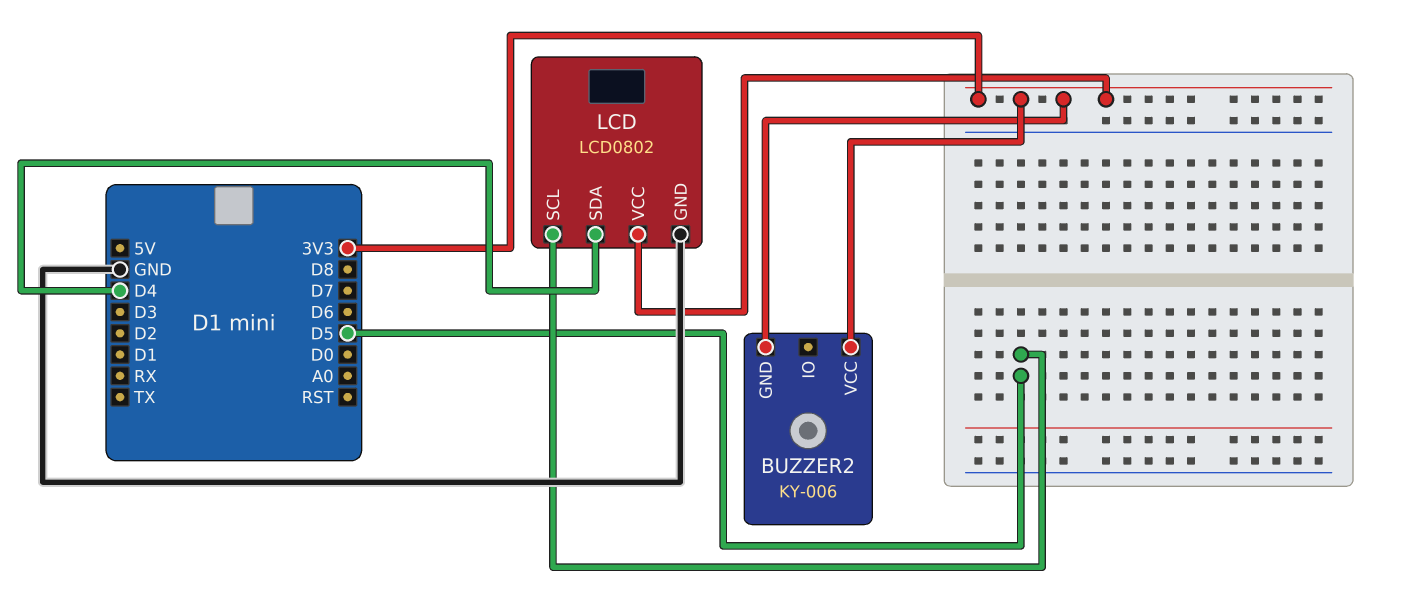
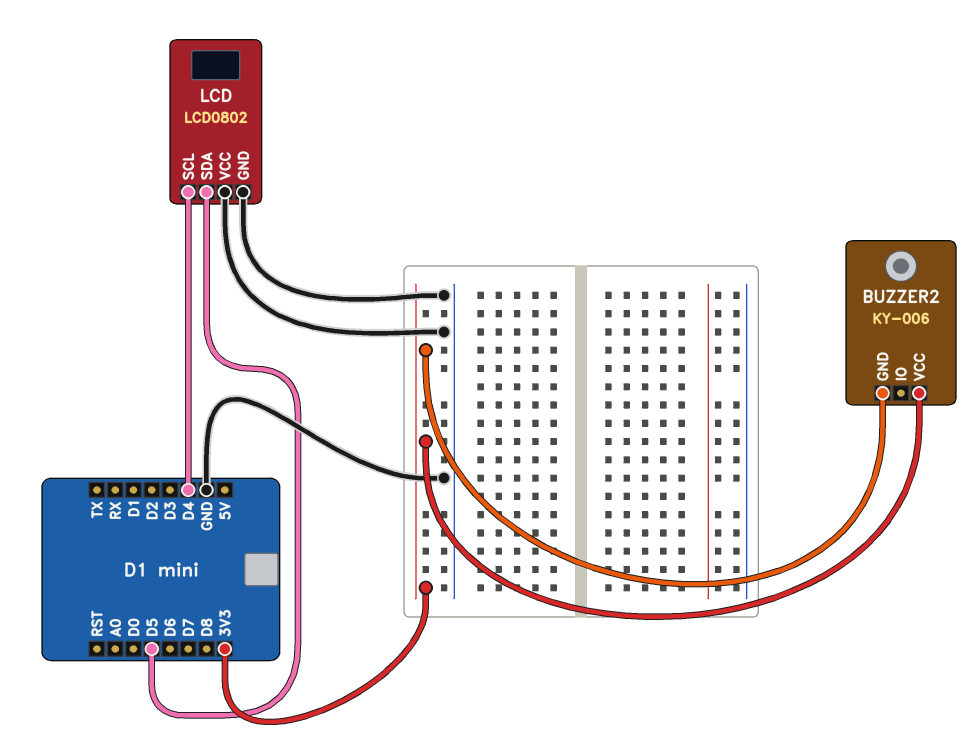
LCD pin SCL: D5 -> D4
LCD pin SDA: D4 -> D5
LCD pin VCC: 3V3 -> GND

